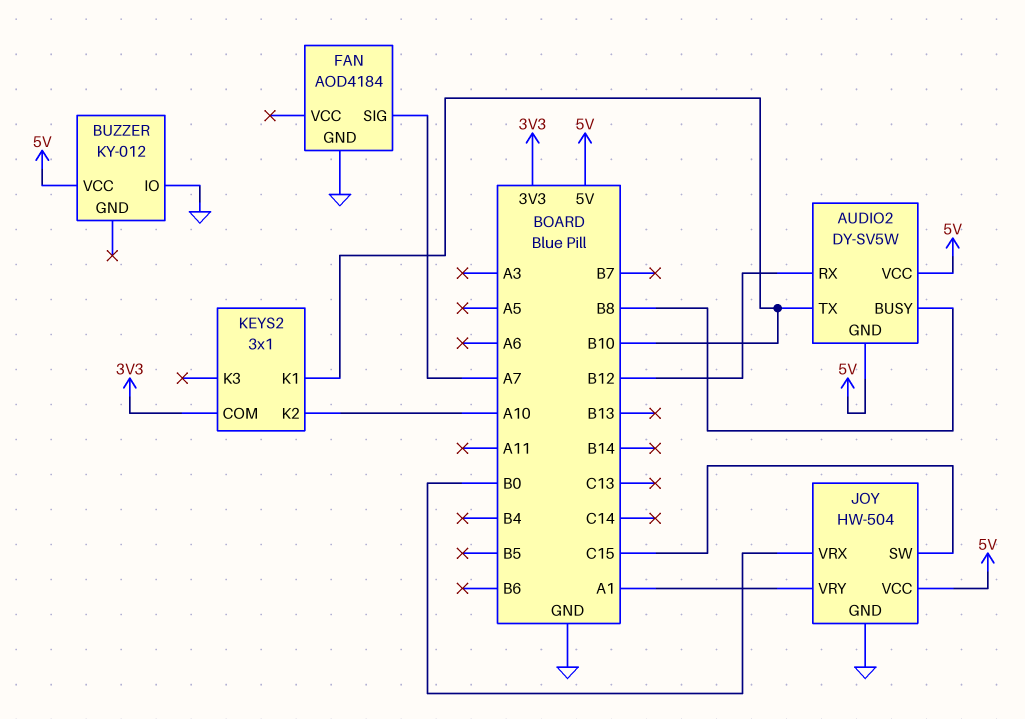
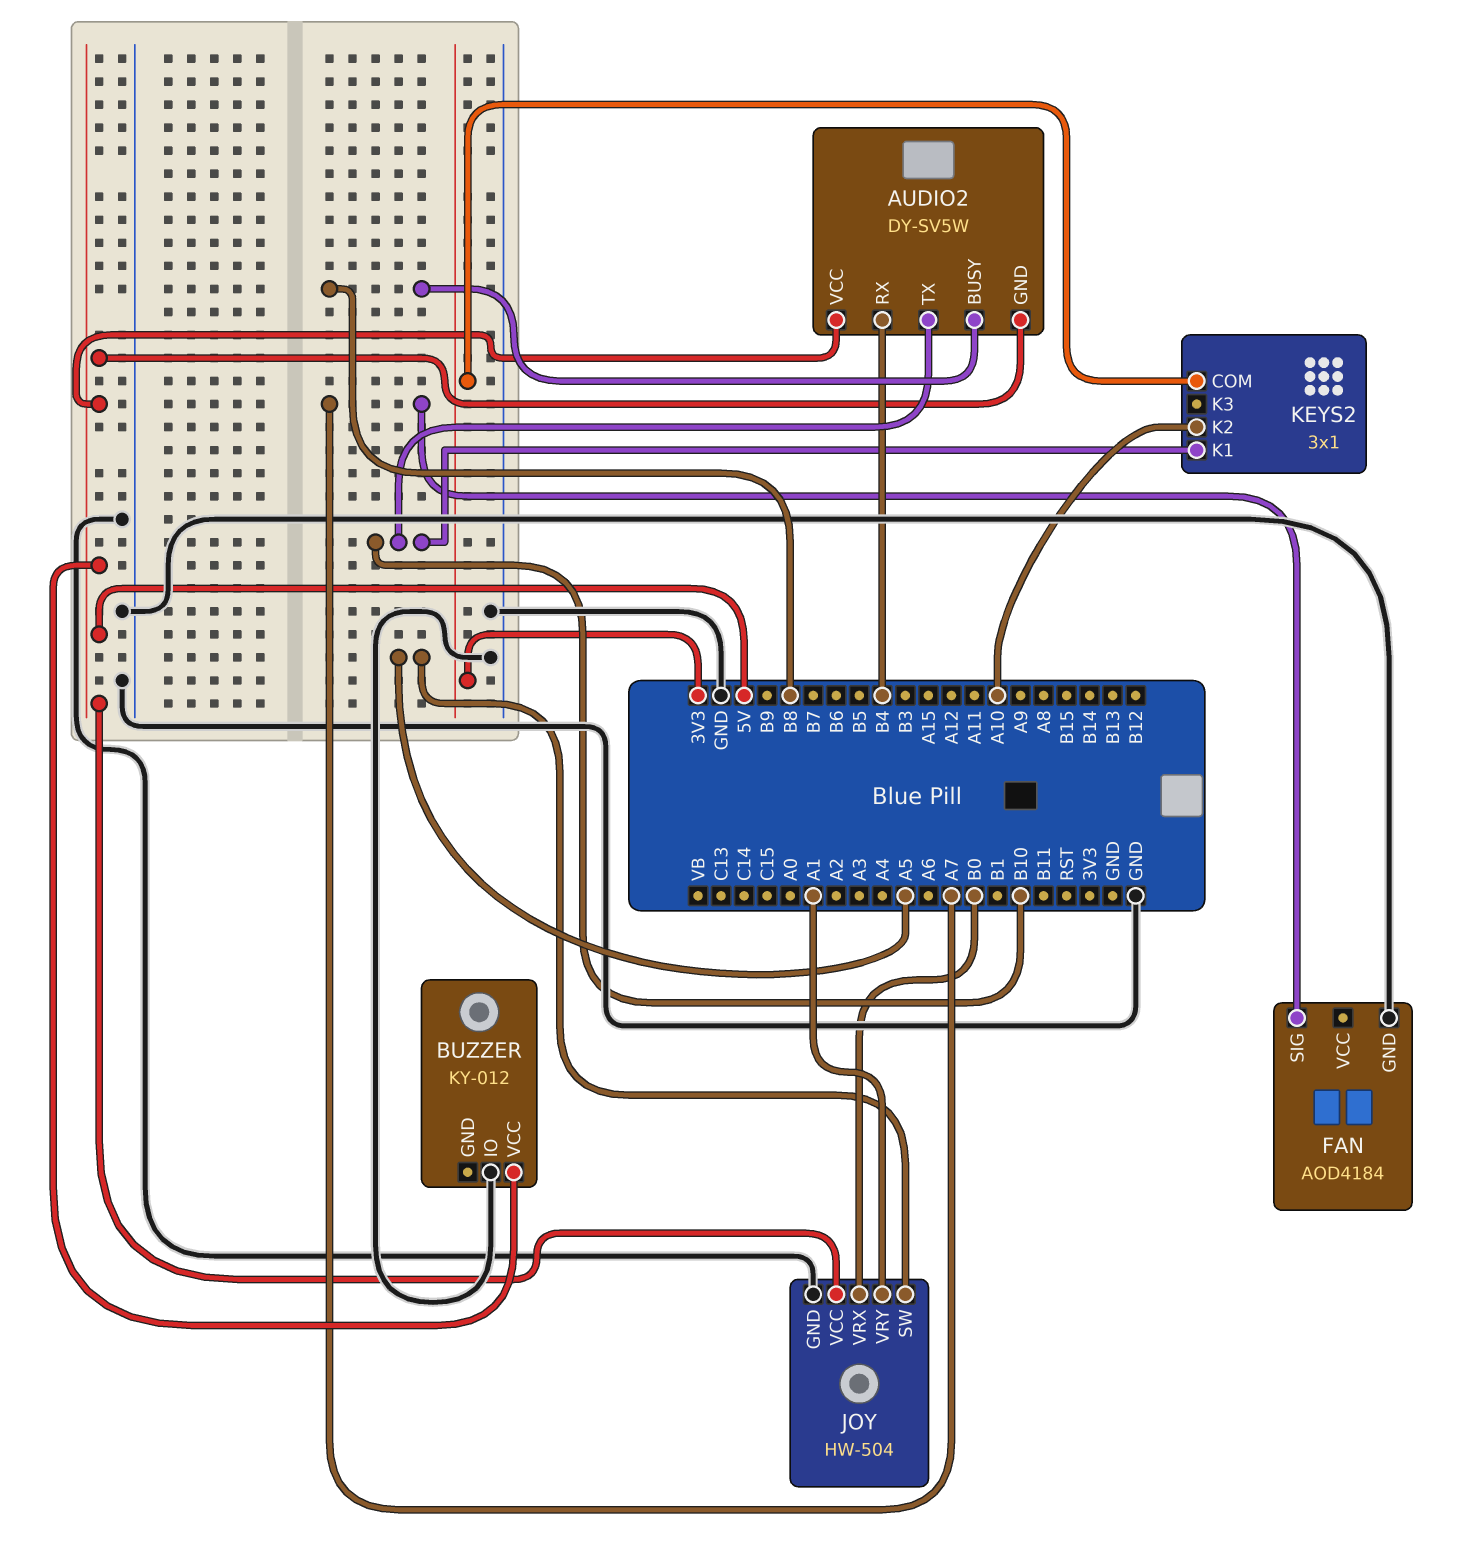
AUDIO2 pin RX: B12 -> B4
JOY pin SW: C15 -> A5

